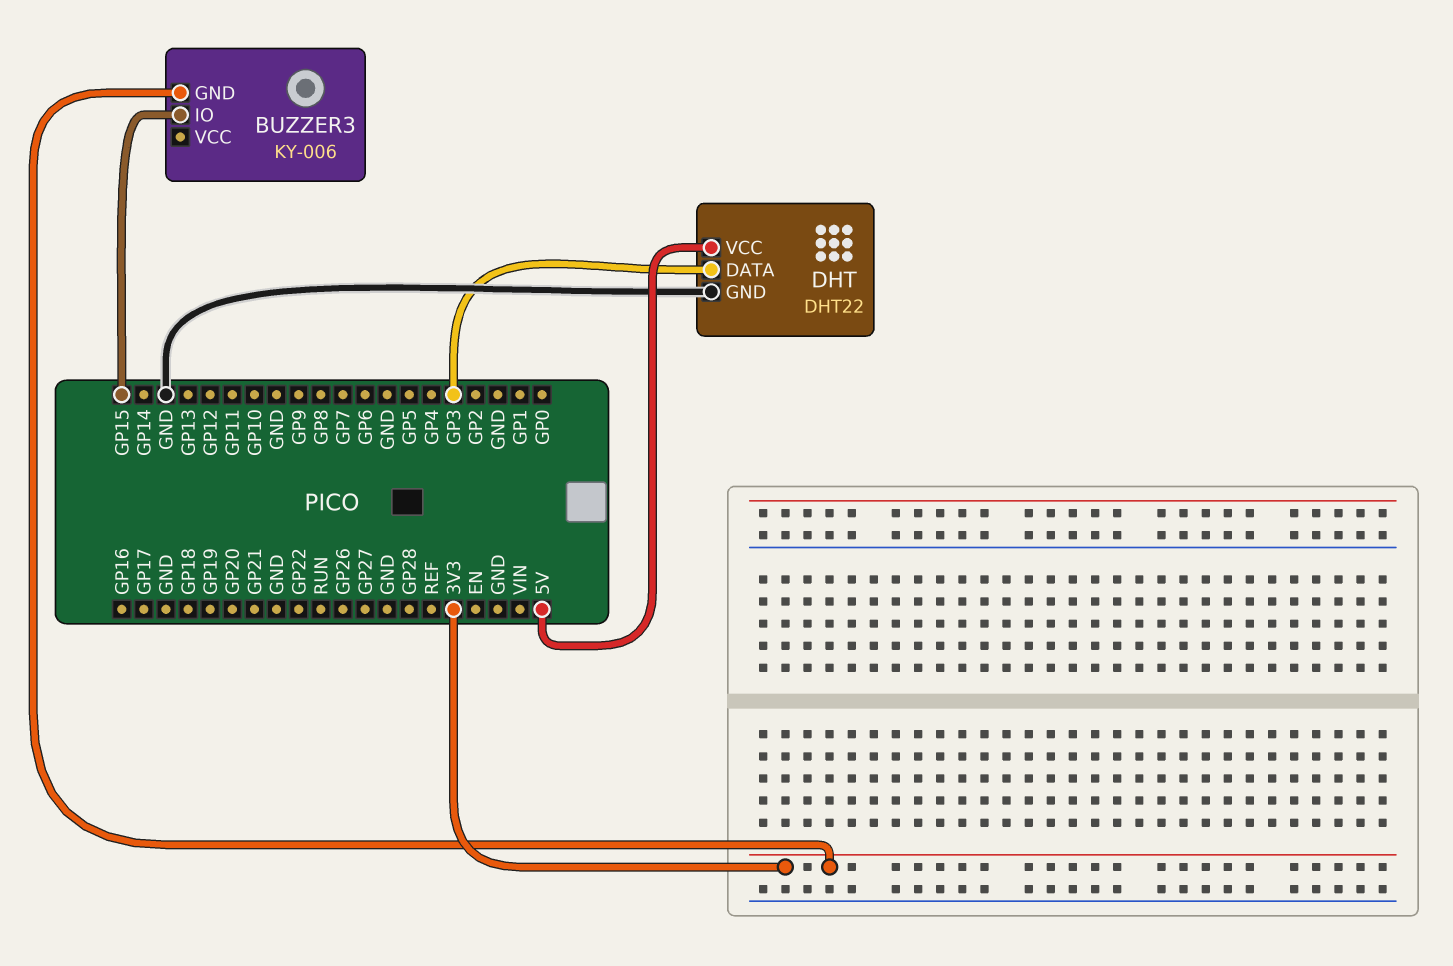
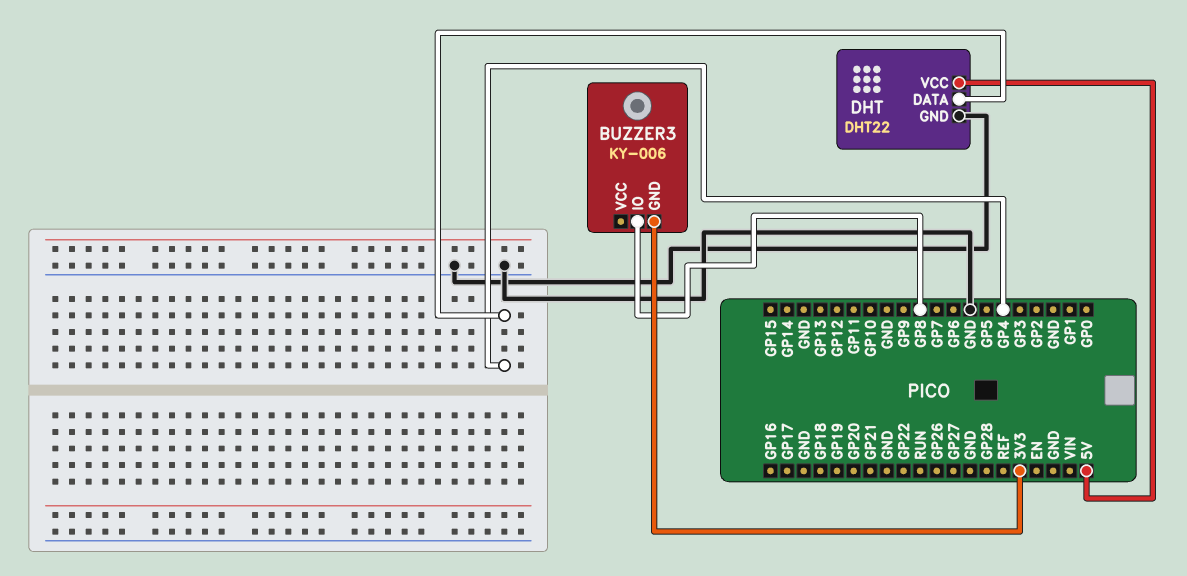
BUZZER3 pin IO: GP15 -> GP8
DHT pin DATA: GP3 -> GP4

